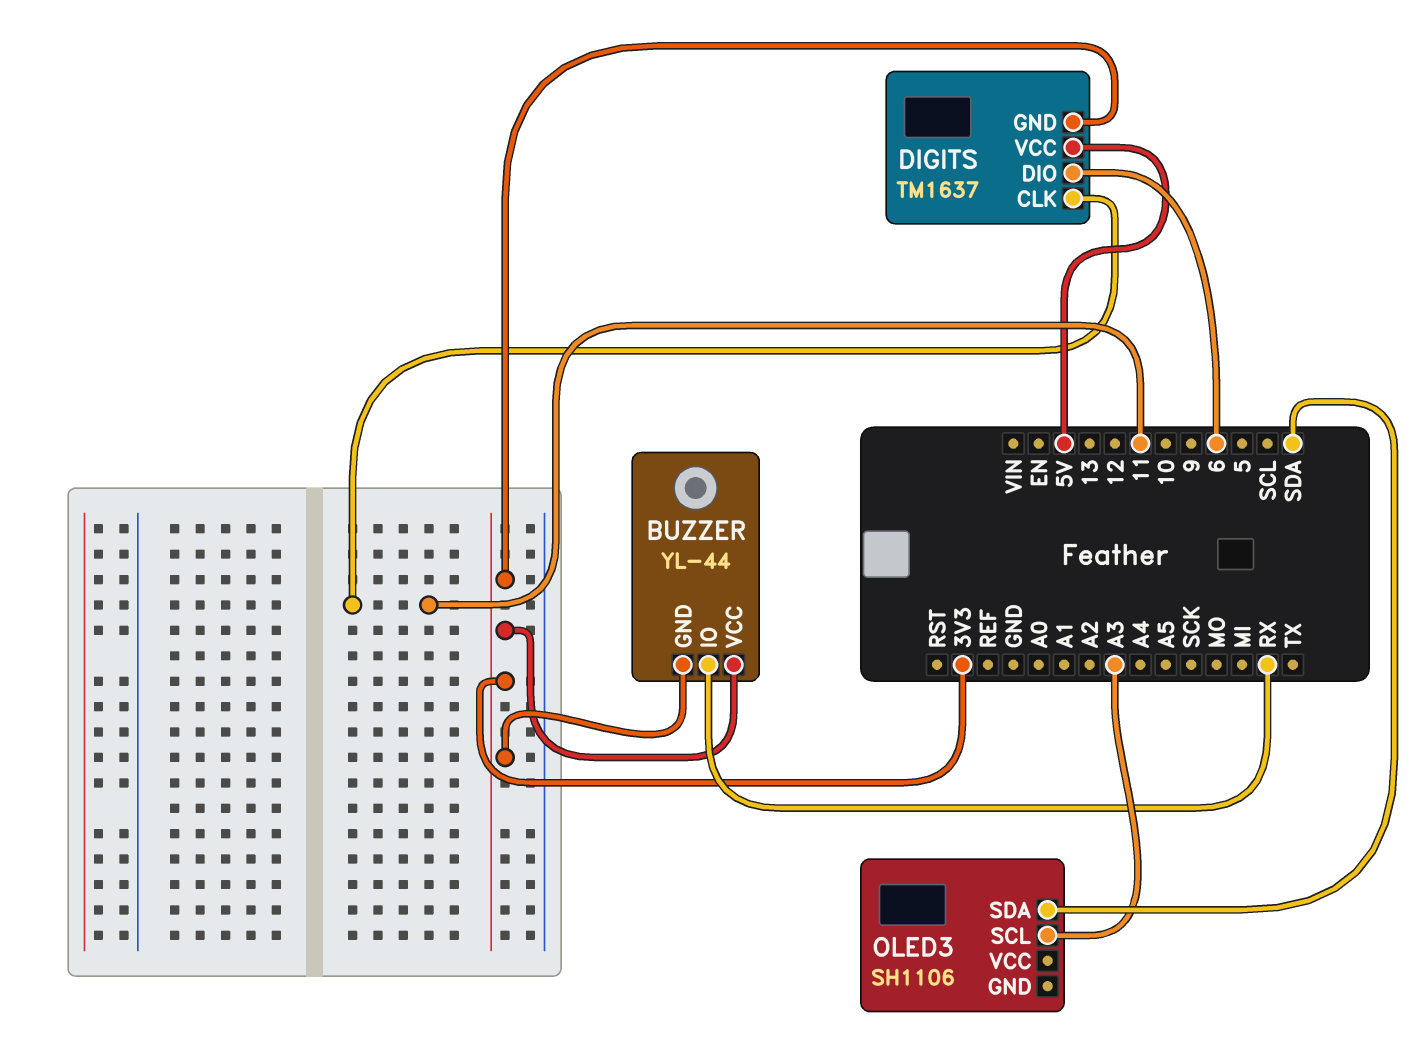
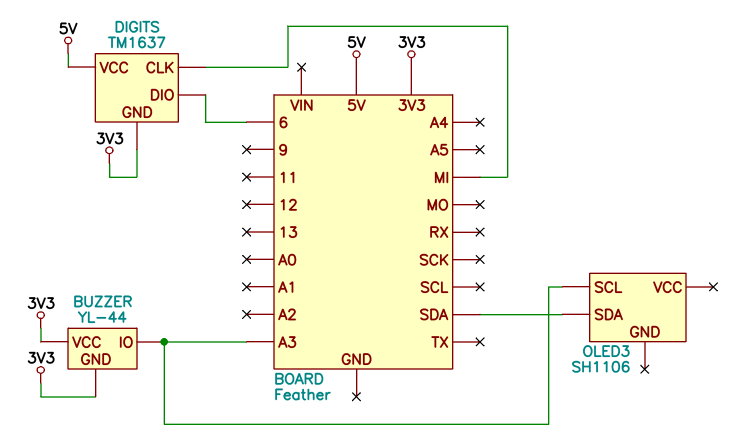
BUZZER pin IO: RX -> A3
DIGITS pin CLK: 11 -> MI

